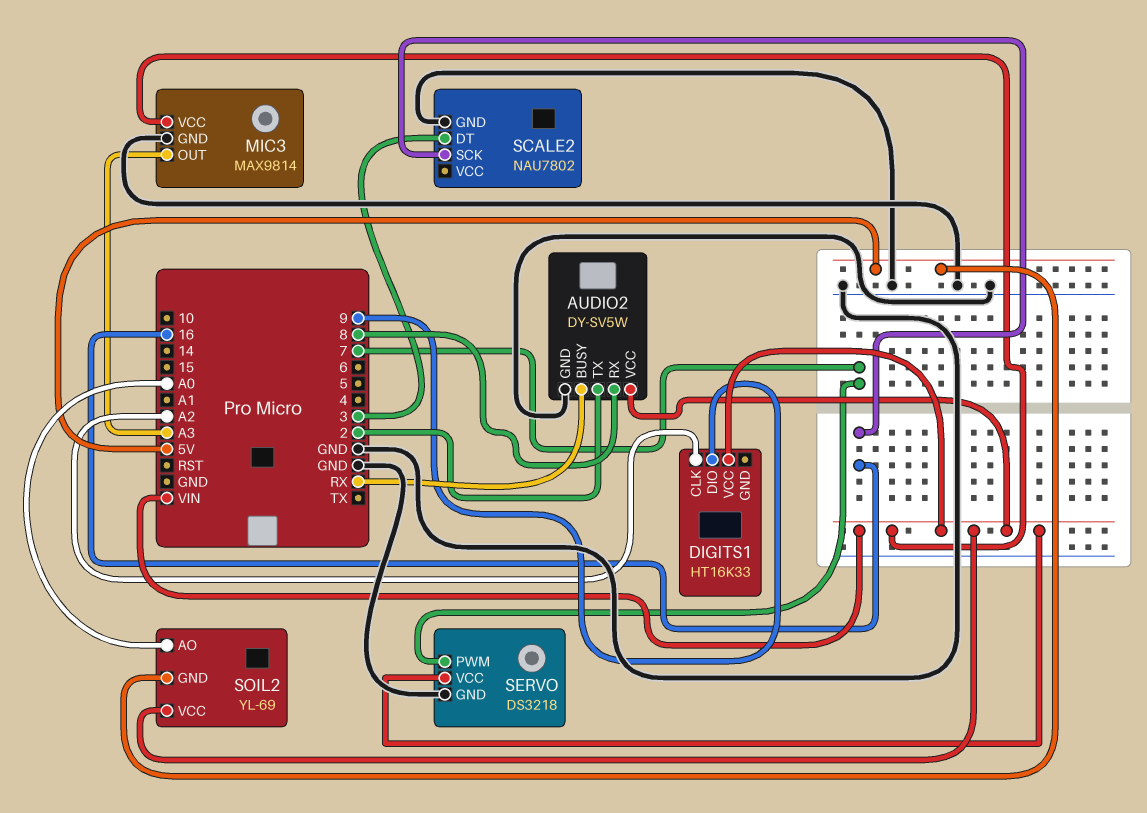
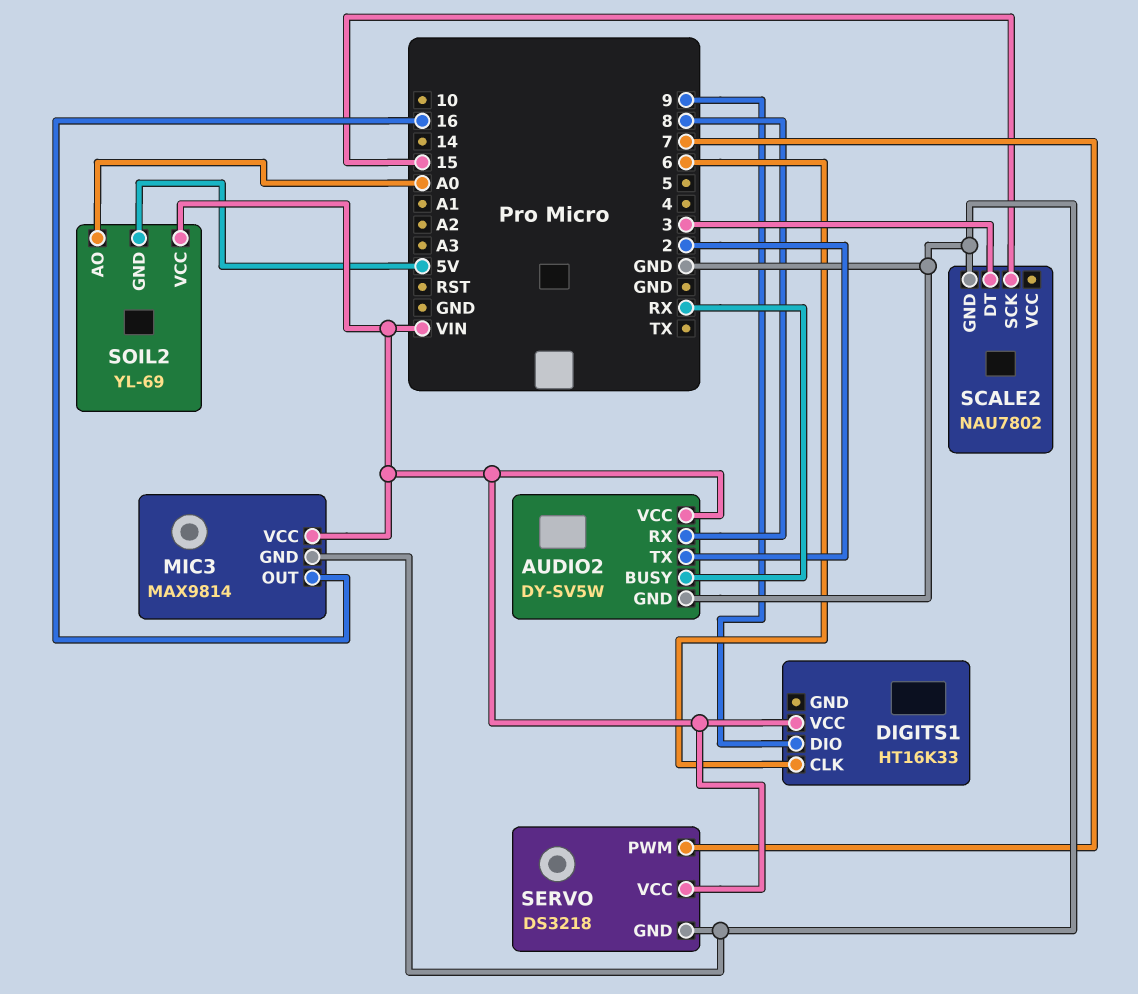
DIGITS1 pin CLK: A2 -> 6
MIC3 pin OUT: A3 -> 16
SCALE2 pin SCK: 16 -> 15

